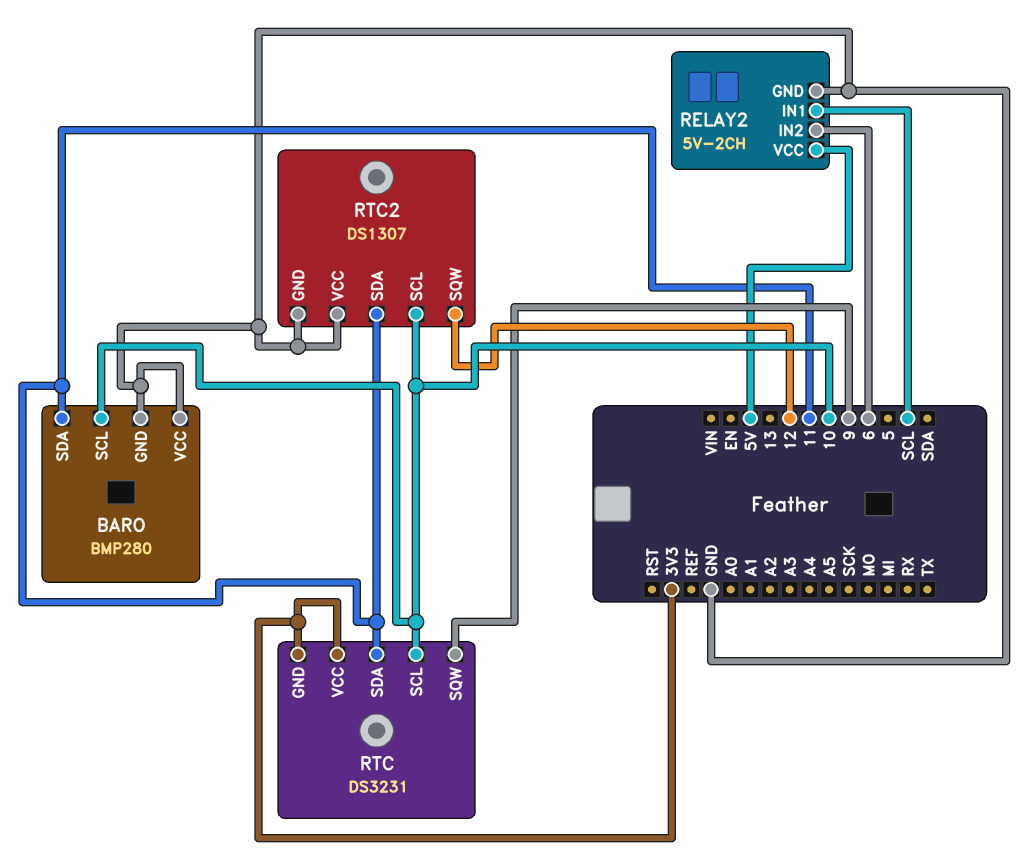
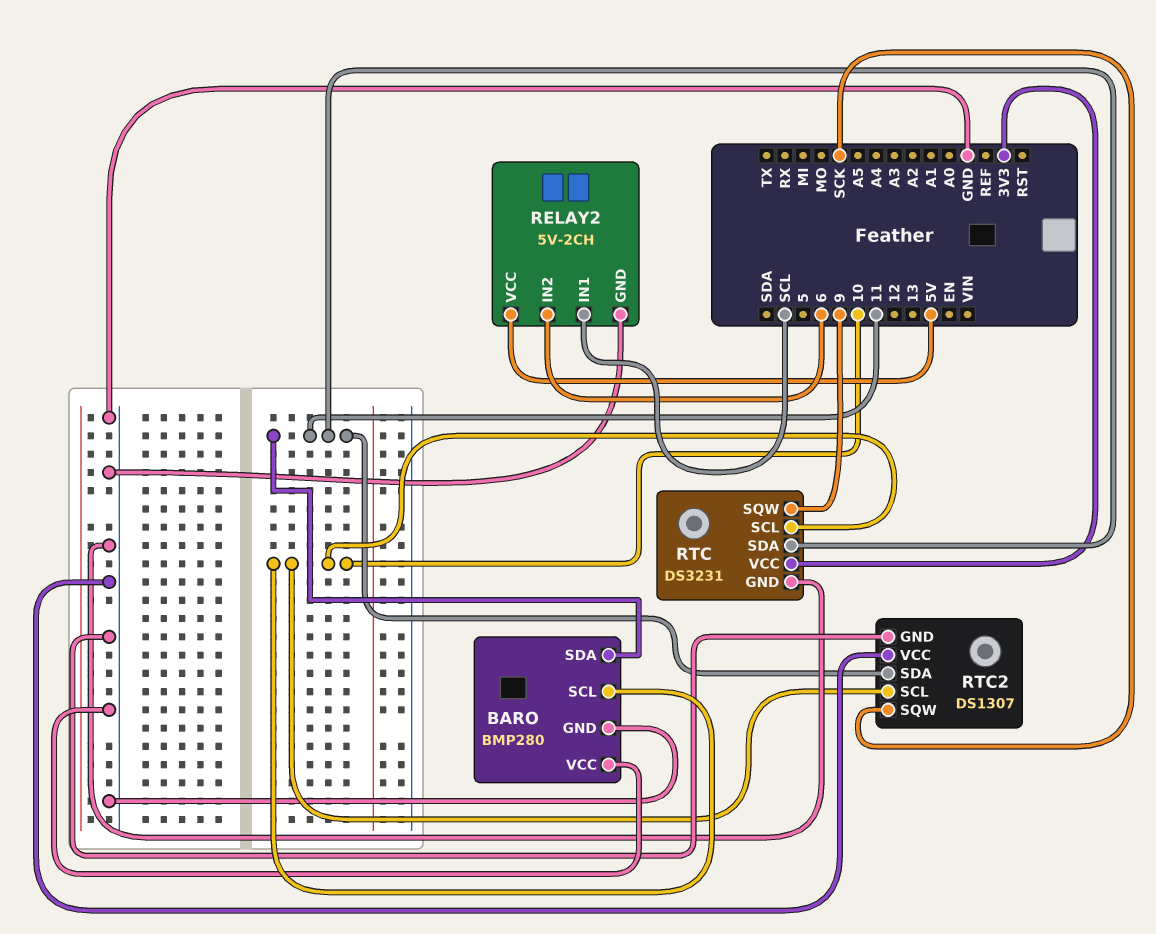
RTC pin GND: 3V3 -> GND
RTC2 pin SQW: 12 -> SCK

